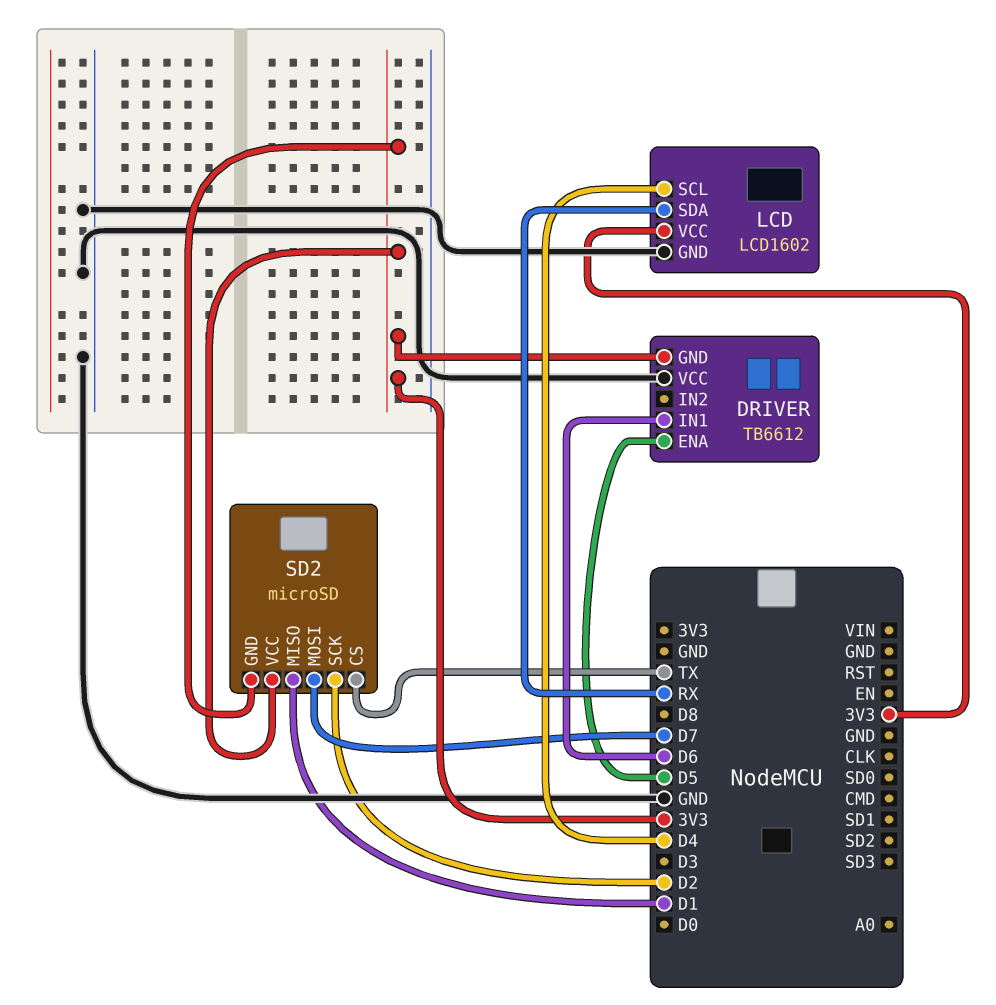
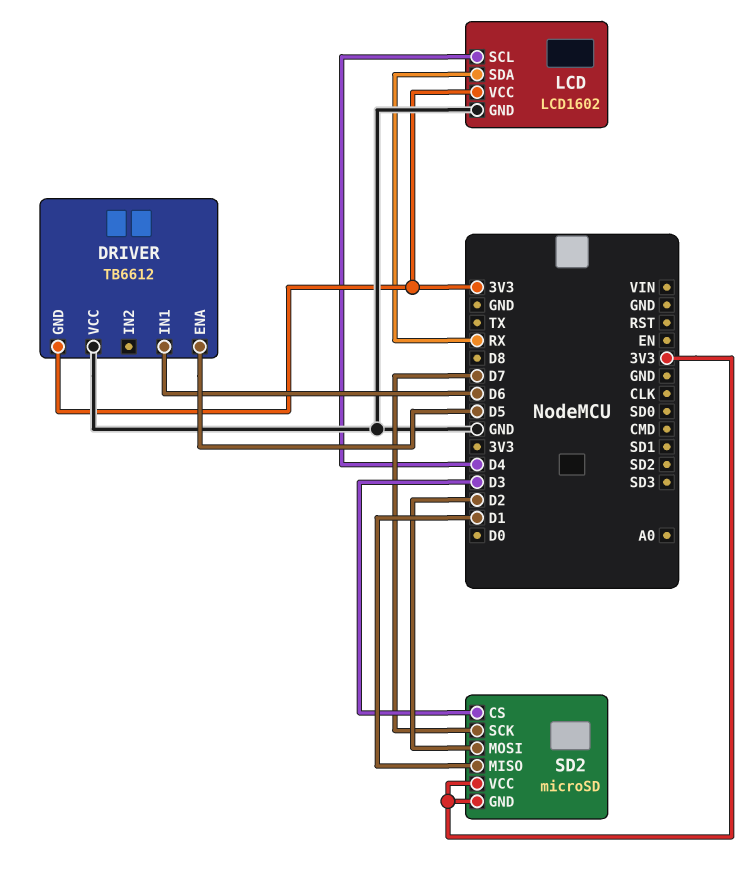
SD2 pin CS: TX -> D3
SD2 pin MOSI: D7 -> D2
SD2 pin SCK: D2 -> D7

